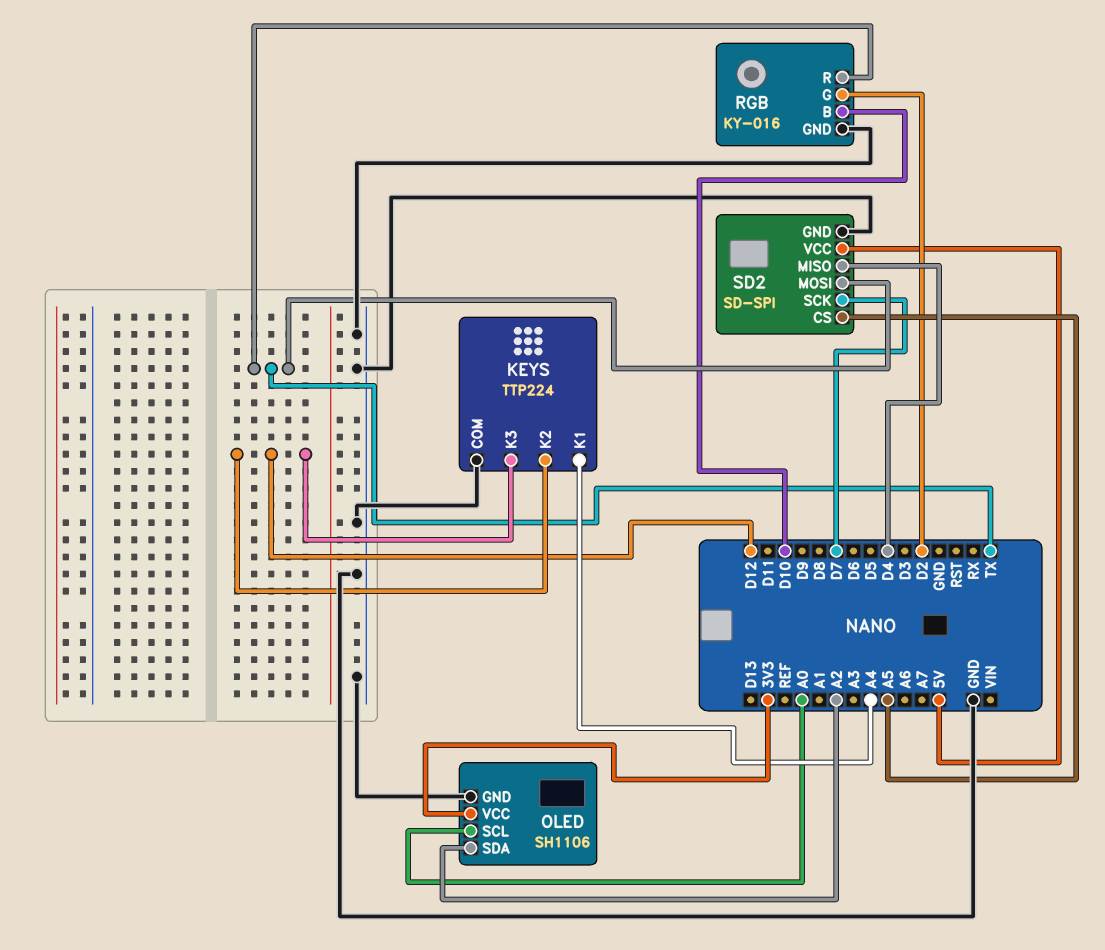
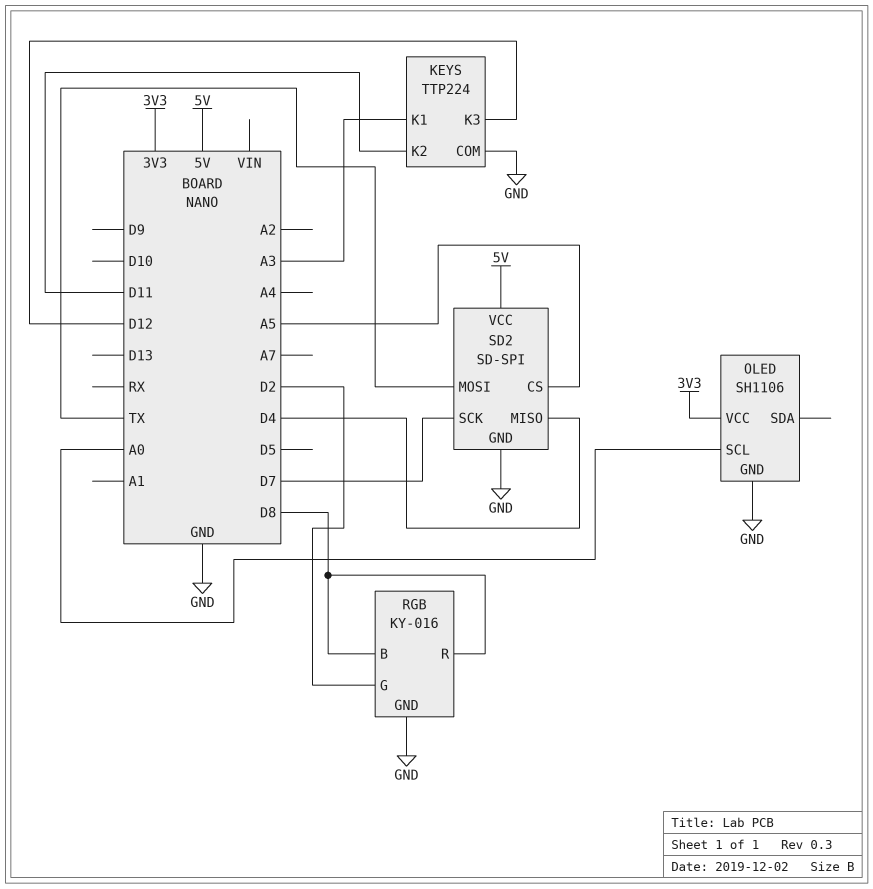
KEYS pin K1: A4 -> A3
KEYS pin K2: D12 -> D11
OLED pin SDA: A2 -> none
RGB pin B: D10 -> D8
RGB pin R: TX -> D8

